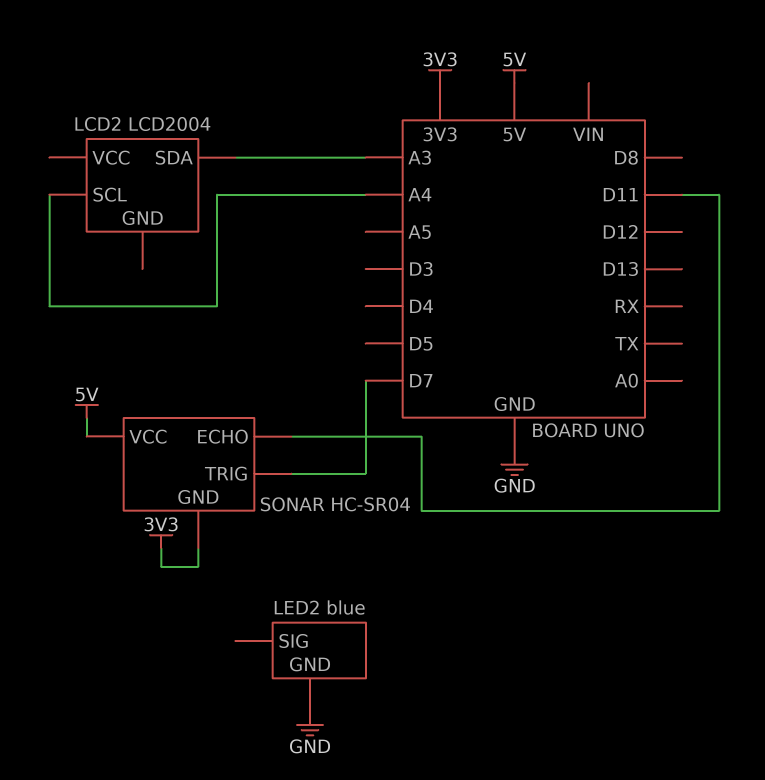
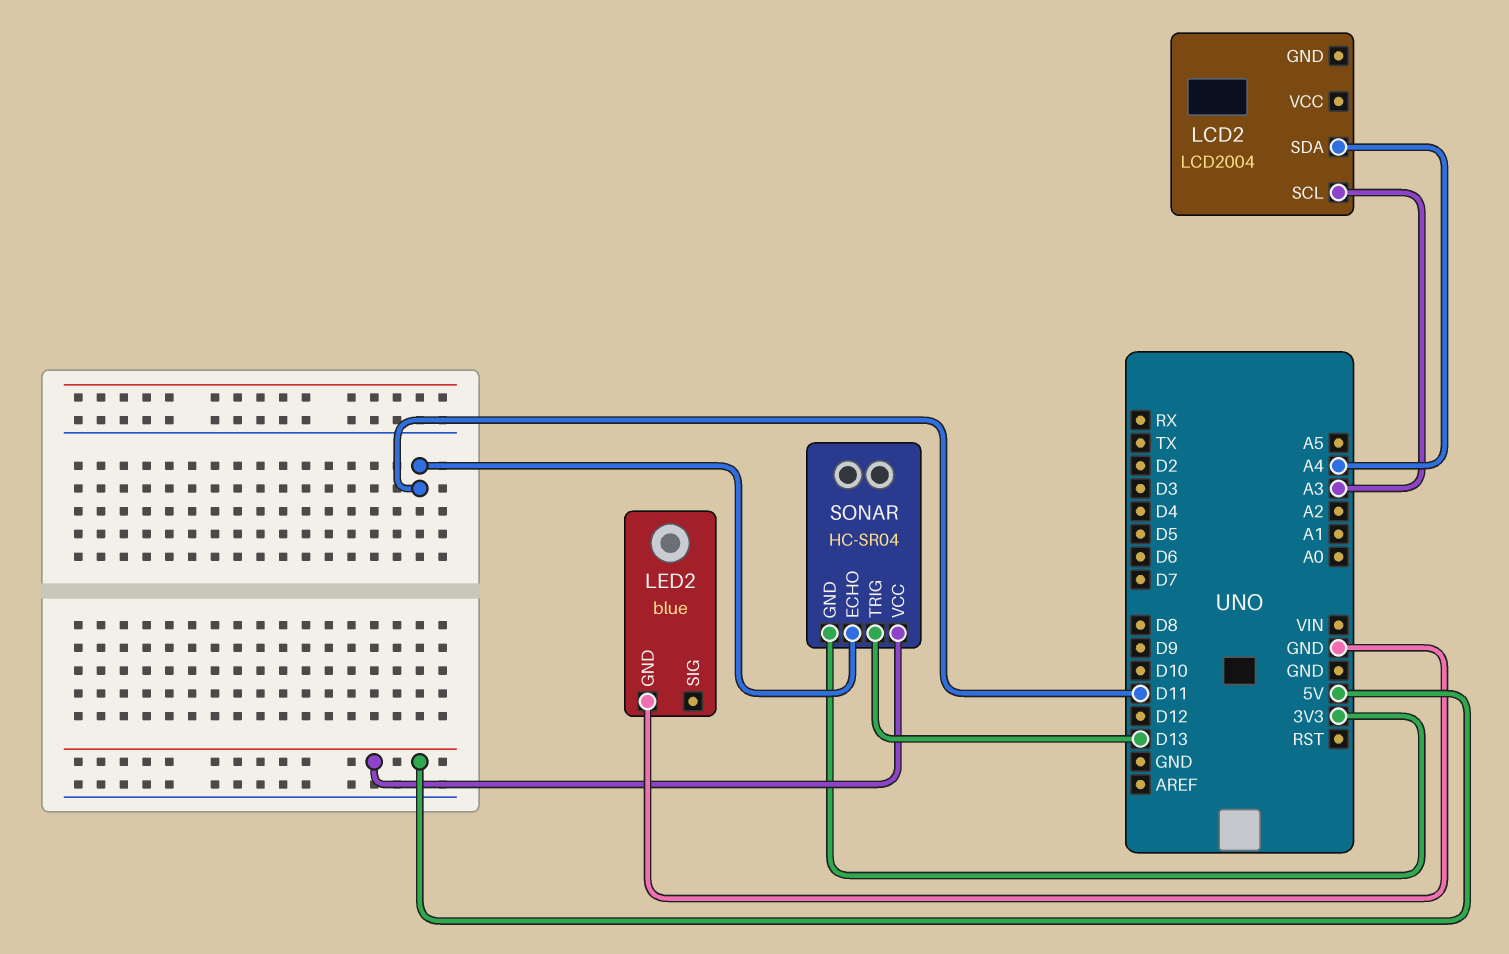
LCD2 pin SCL: A4 -> A3
LCD2 pin SDA: A3 -> A4
SONAR pin TRIG: D7 -> D13

